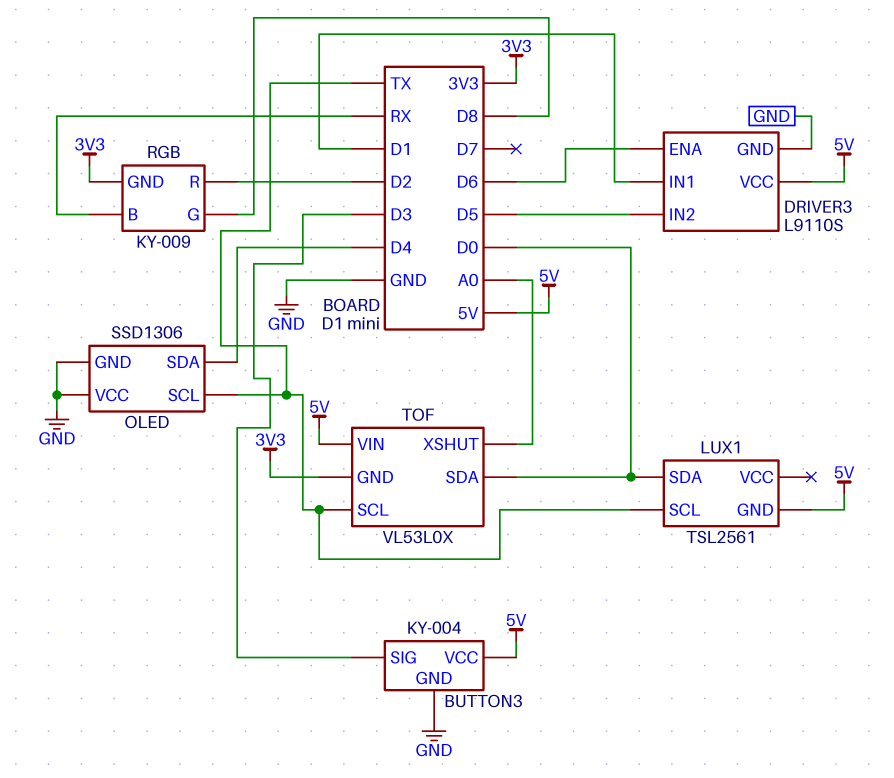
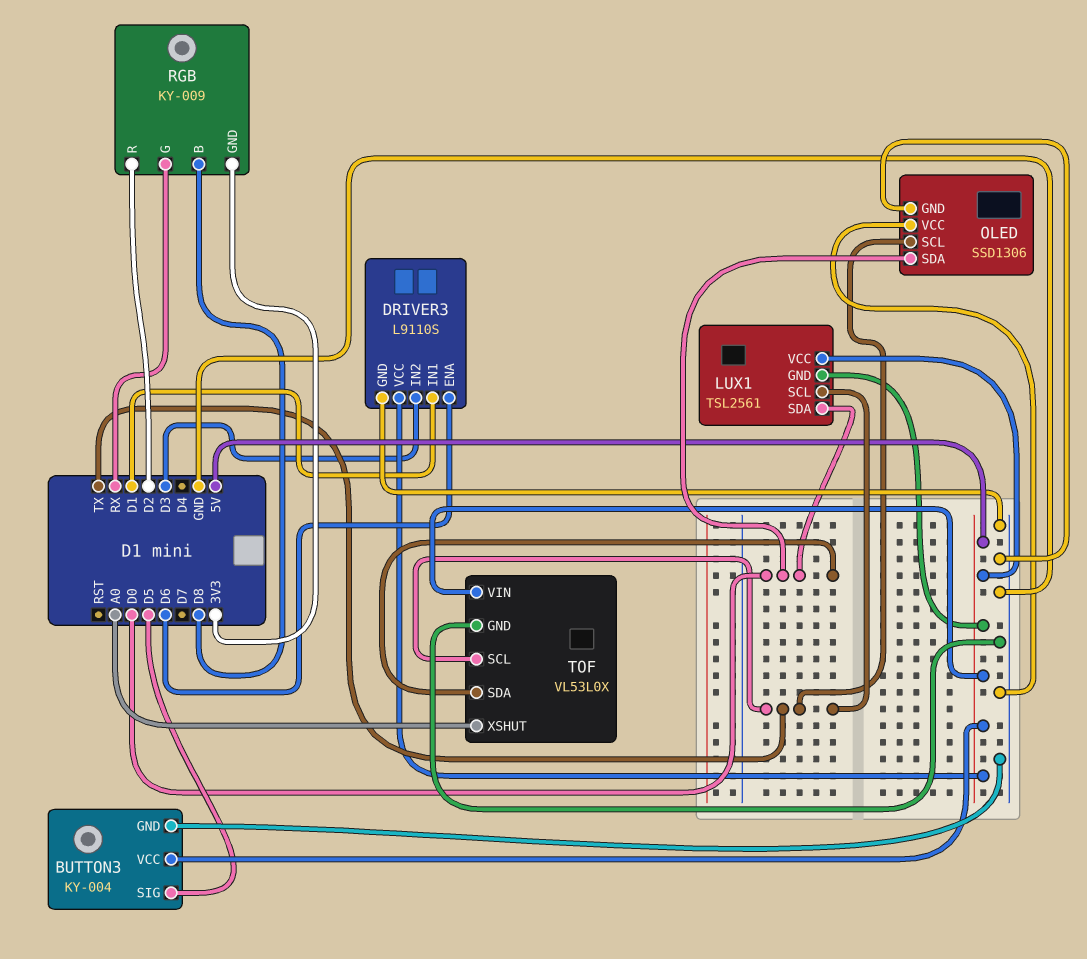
BUTTON3 pin SIG: D3 -> D5
DRIVER3 pin IN2: D5 -> D3
LUX1 pin VCC: none -> 5V
OLED pin SDA: D4 -> D0
RGB pin B: RX -> D8
RGB pin G: D8 -> RX
TOF pin GND: 3V3 -> GND

